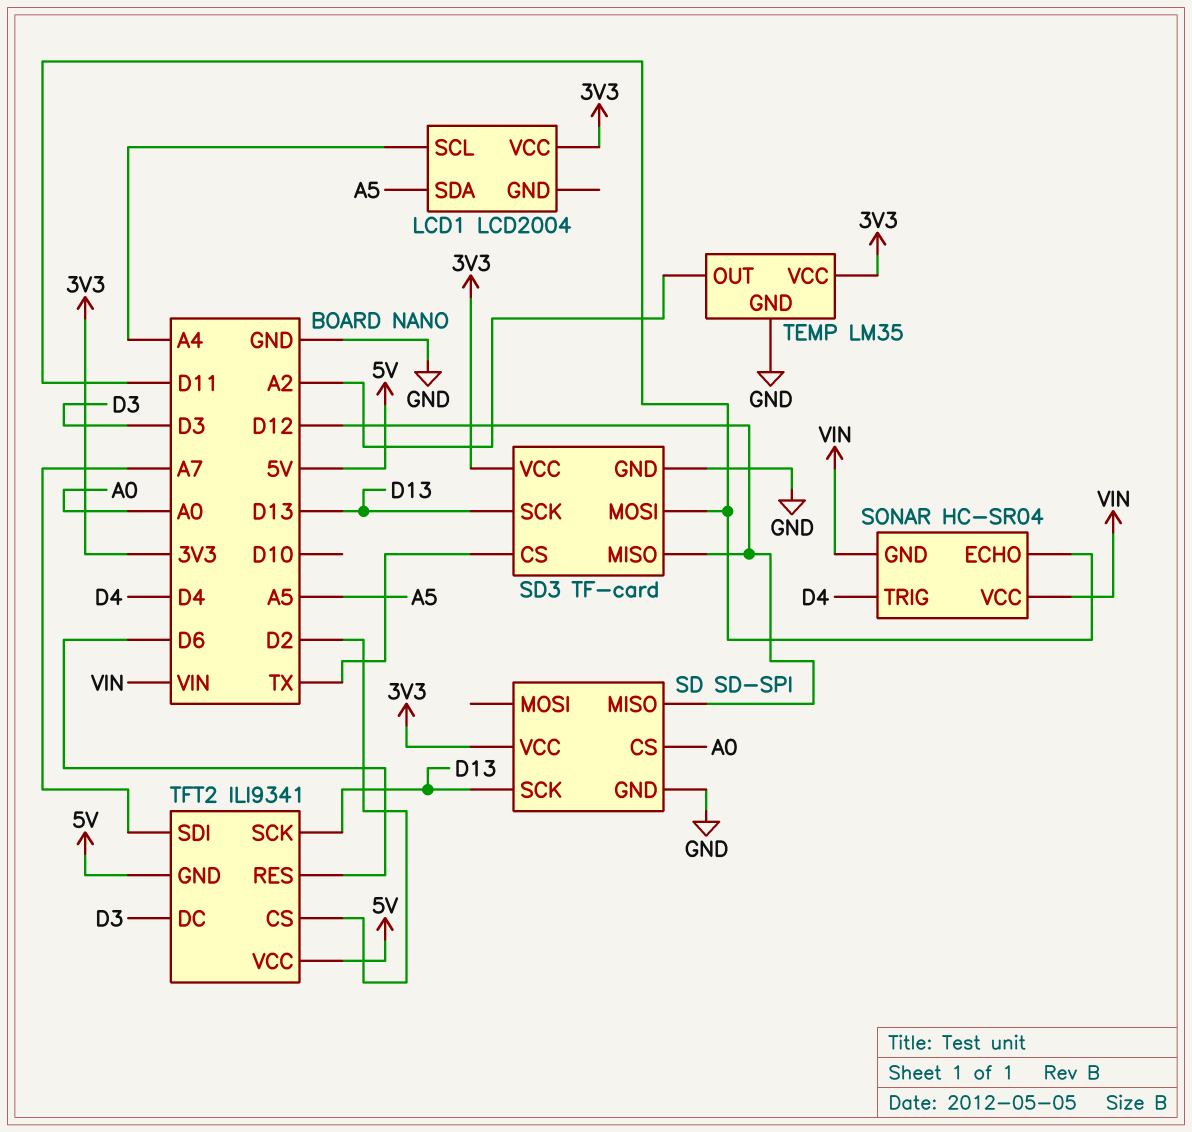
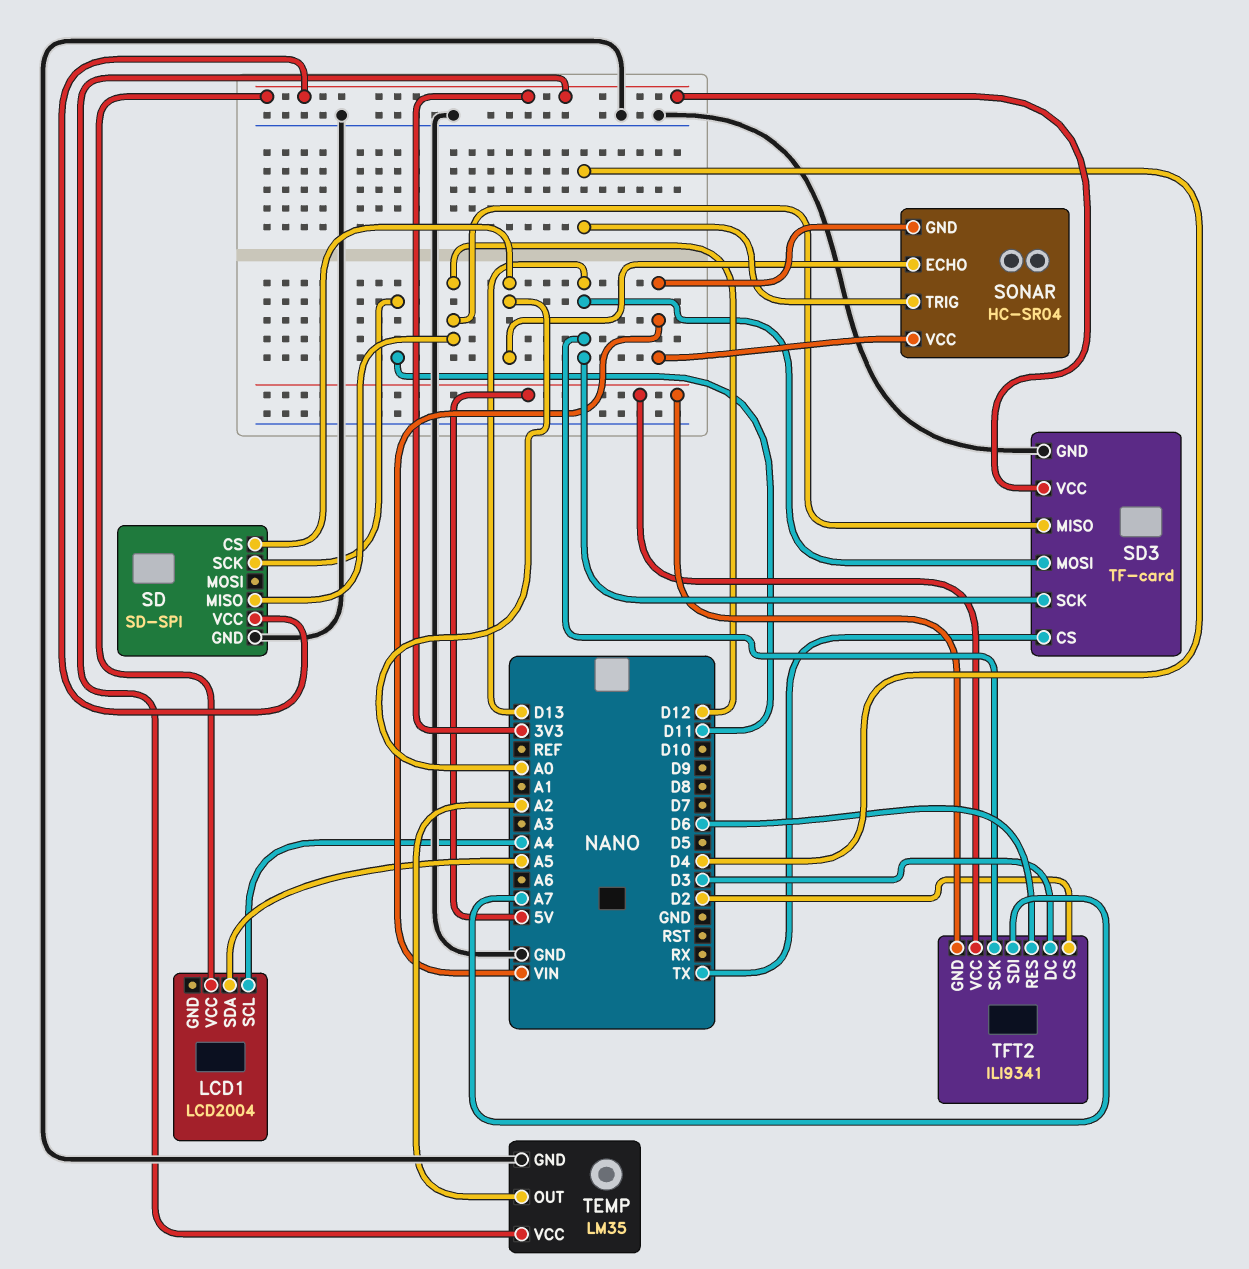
SD pin SCK: D13 -> D11
SD3 pin MOSI: D11 -> D13
SONAR pin ECHO: D11 -> A0

